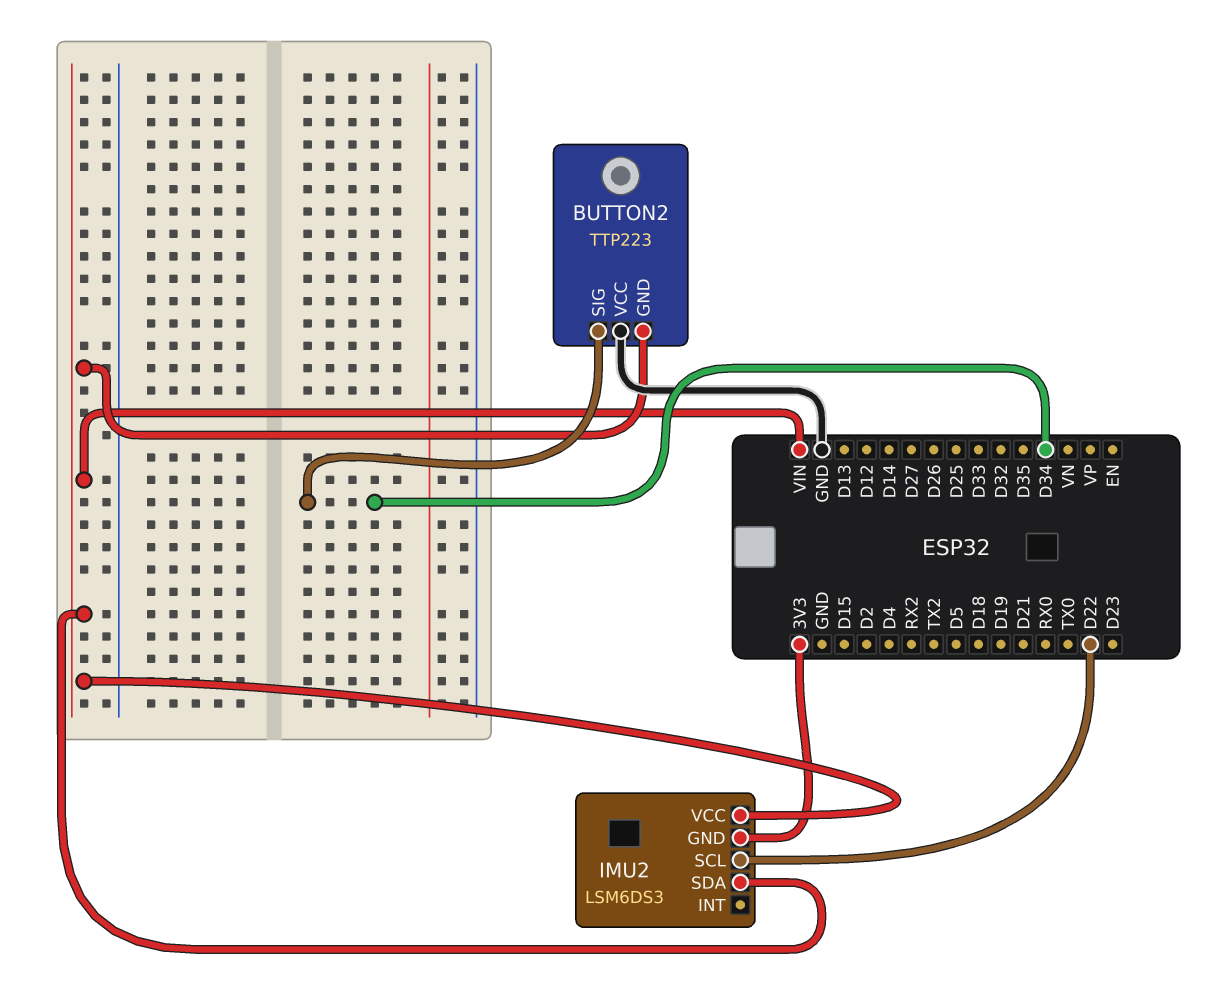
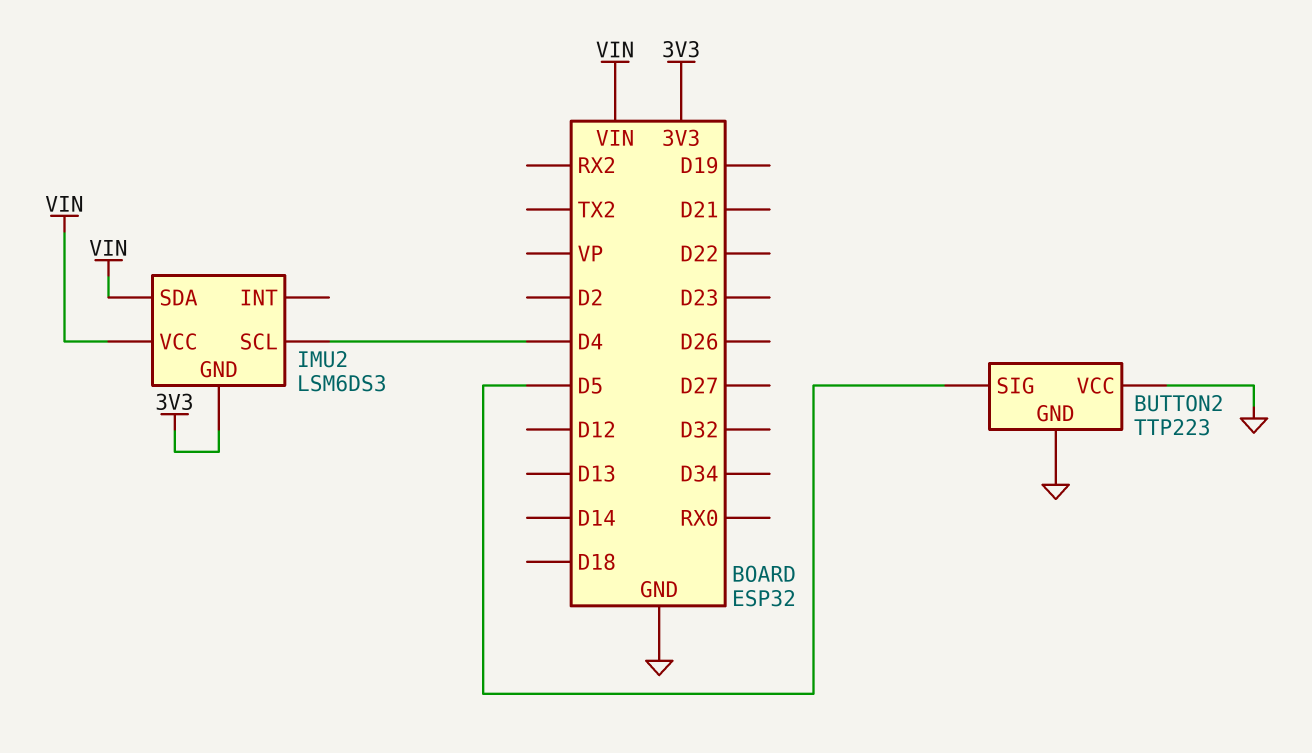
BUTTON2 pin GND: VIN -> GND
BUTTON2 pin SIG: D34 -> D5
IMU2 pin SCL: D22 -> D4

